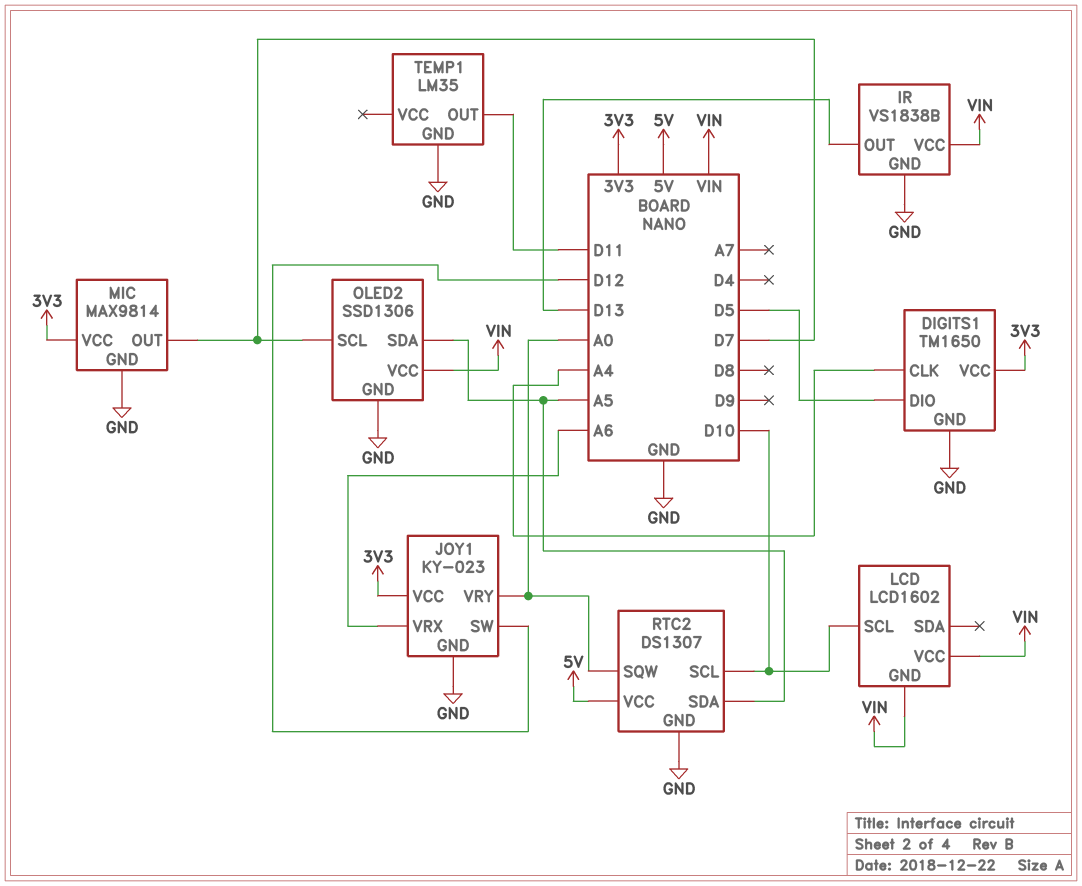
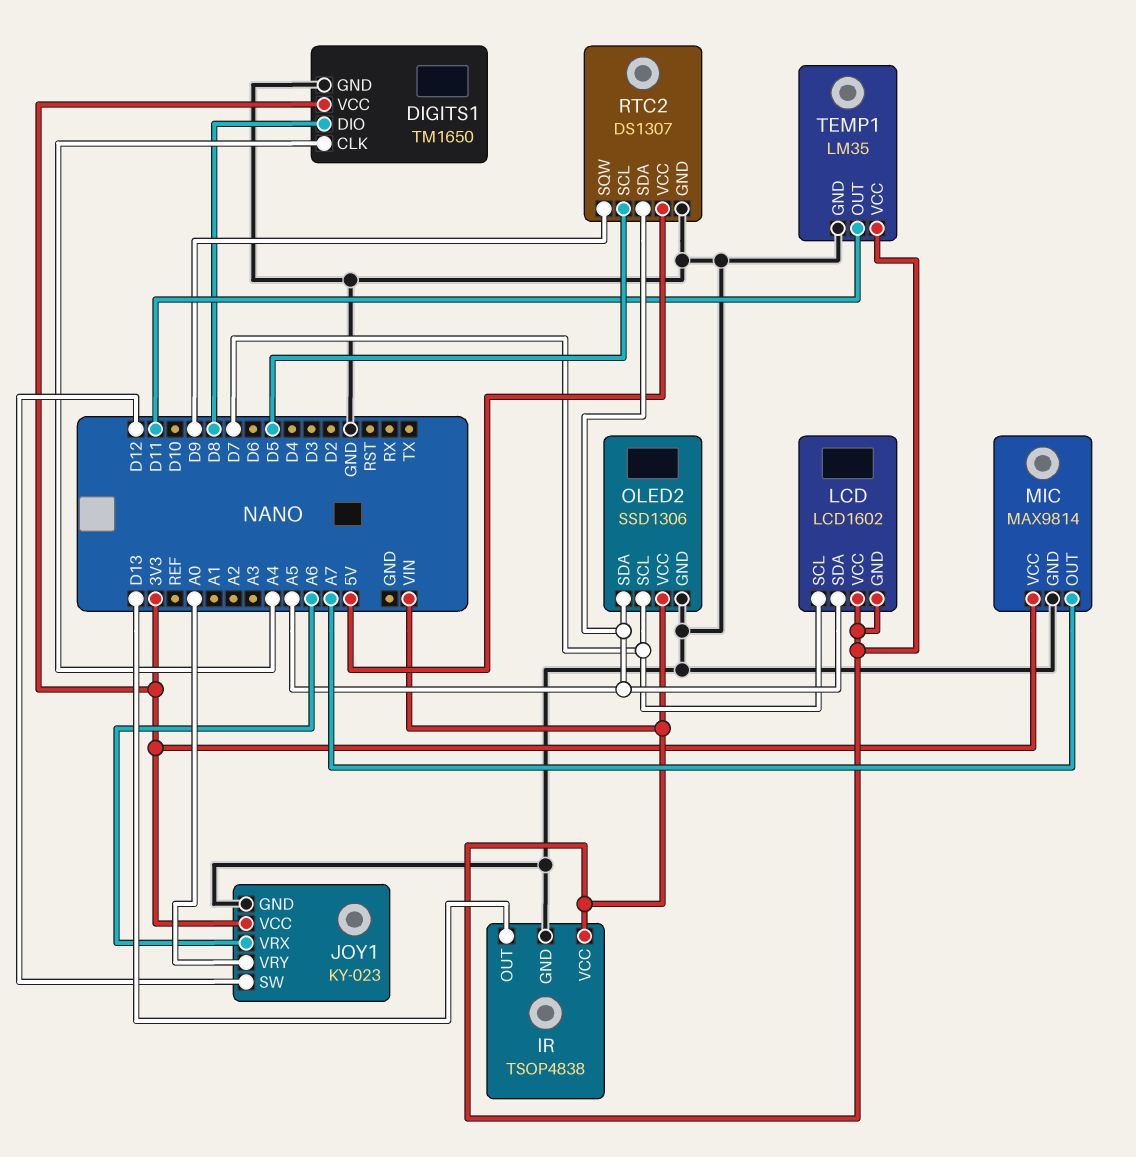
DIGITS1 pin DIO: D5 -> D8
IR: VS1838B -> TSOP4838
LCD pin SCL: D10 -> D7
LCD pin SDA: none -> A5
MIC pin OUT: D7 -> A7
RTC2 pin SCL: D10 -> D5
RTC2 pin SQW: A0 -> D9
TEMP1 pin VCC: none -> VIN

